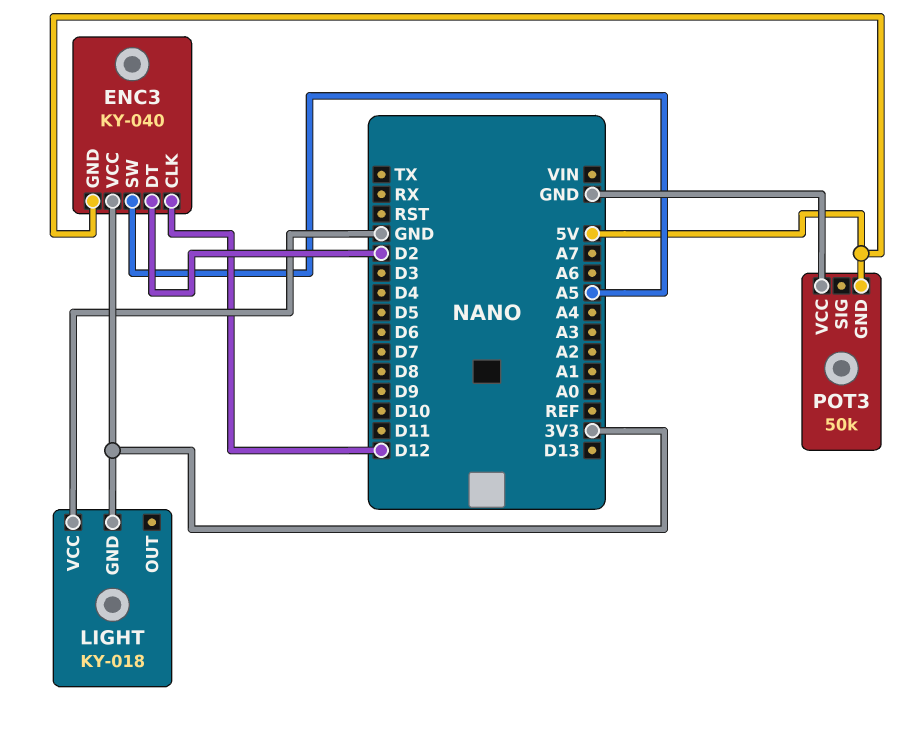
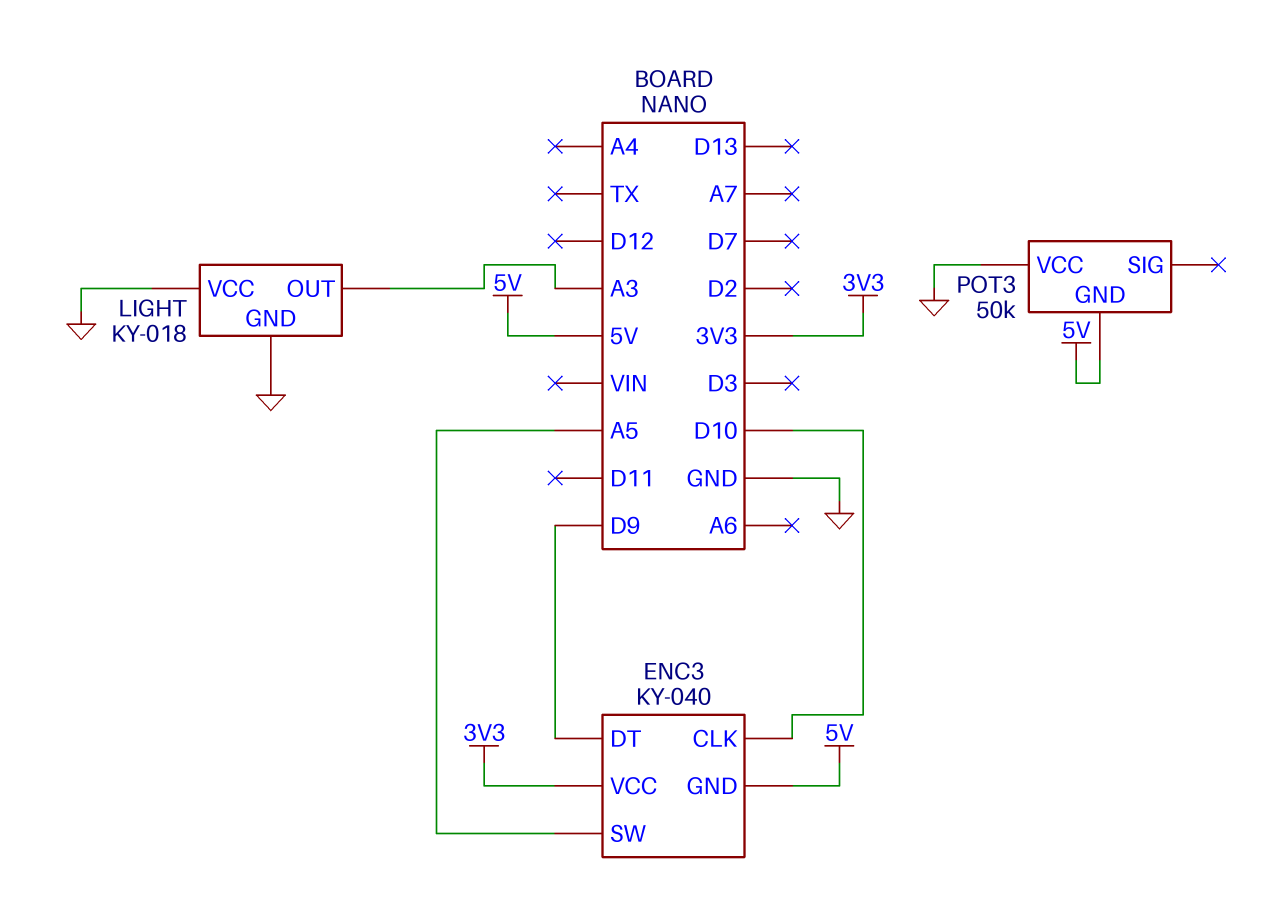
ENC3 pin CLK: D12 -> D10
ENC3 pin DT: D2 -> D9
LIGHT pin GND: 3V3 -> GND
LIGHT pin OUT: none -> A3

